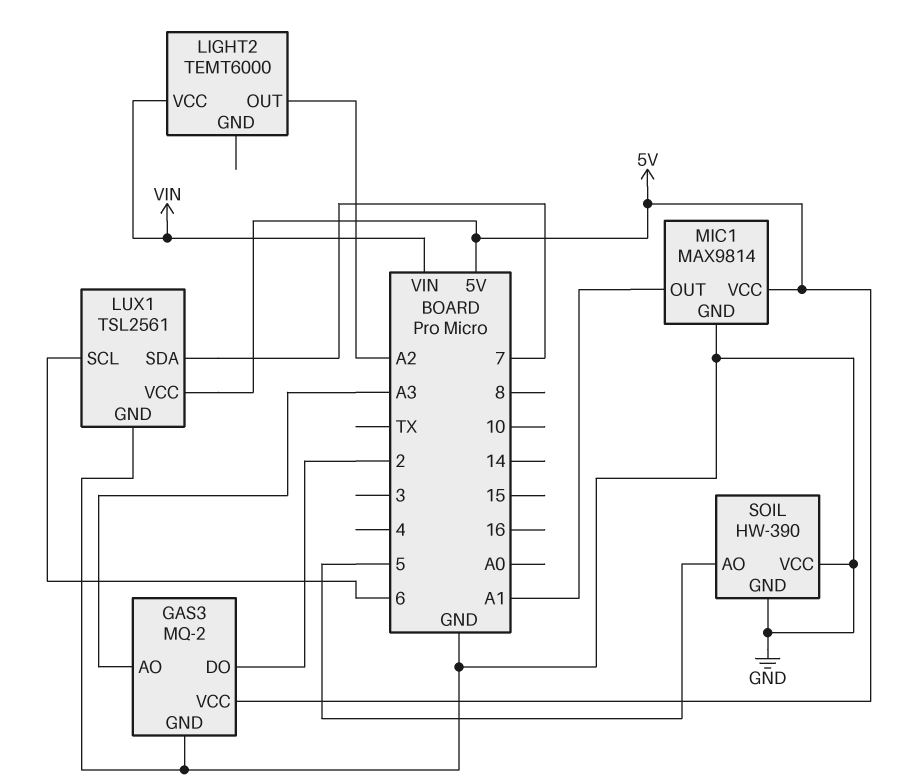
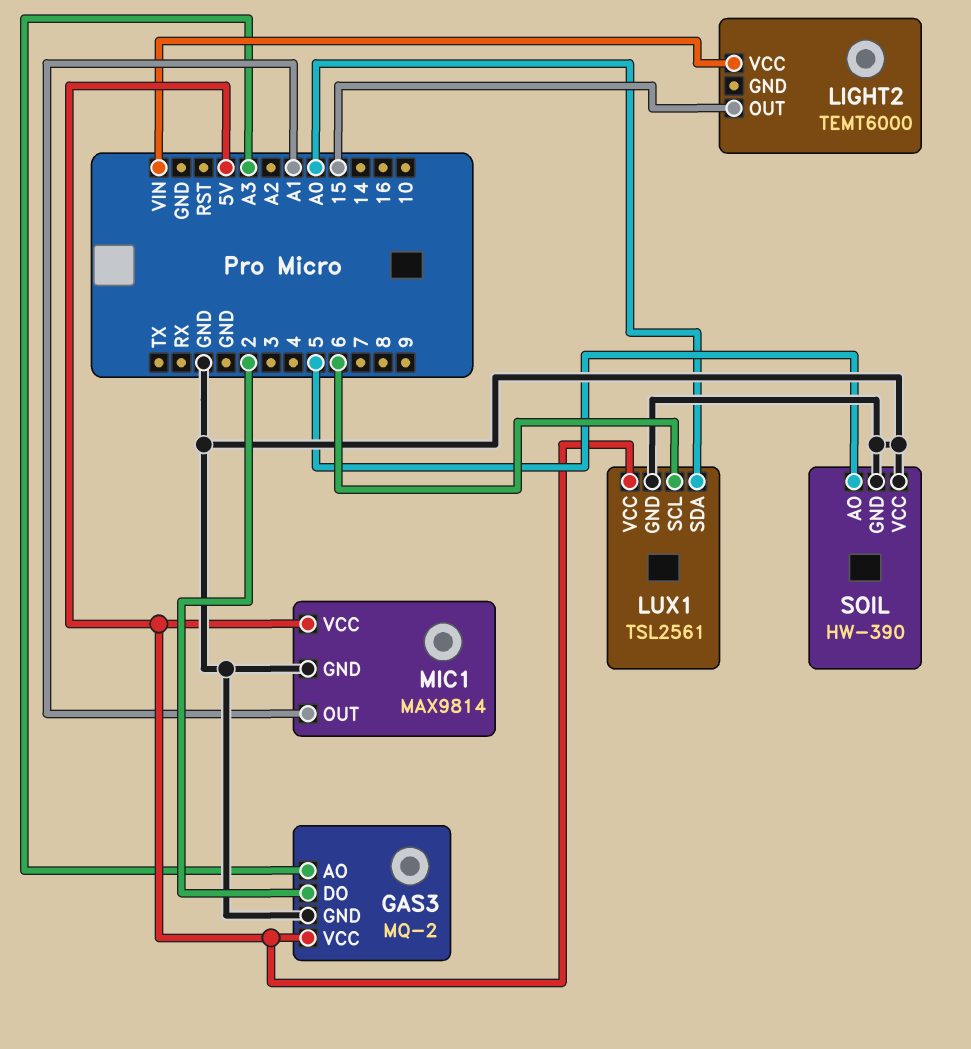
LIGHT2 pin OUT: A2 -> 15
LUX1 pin SDA: 7 -> A0

